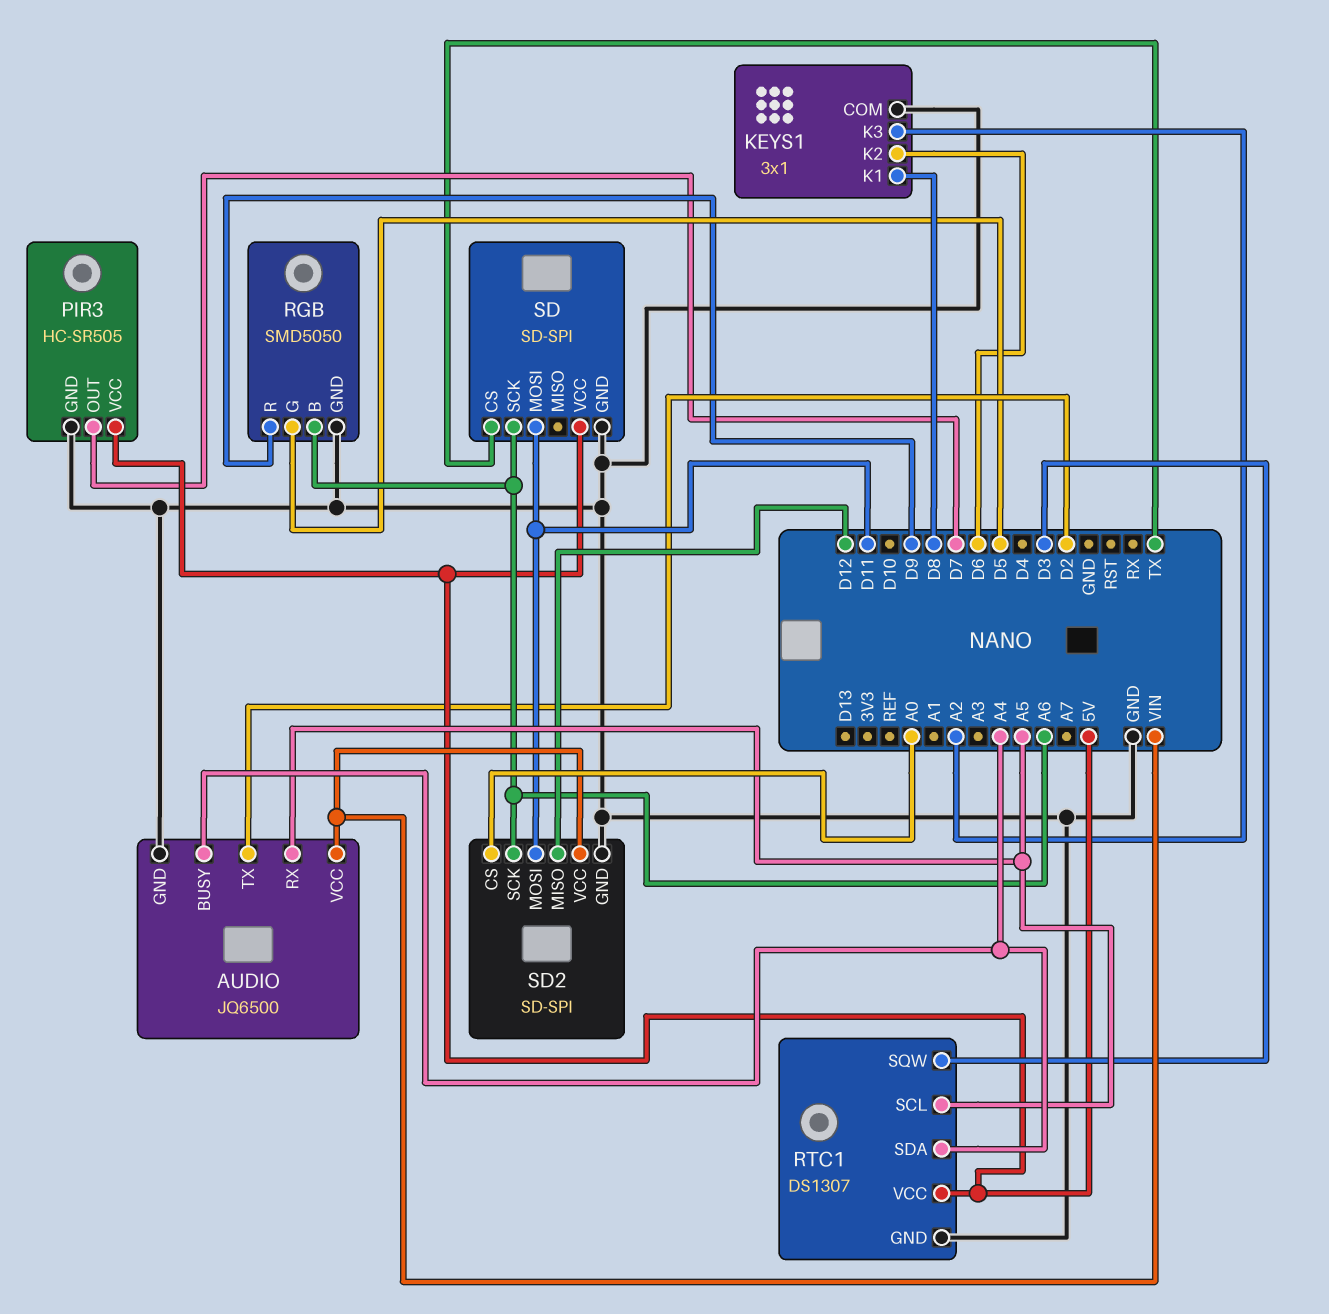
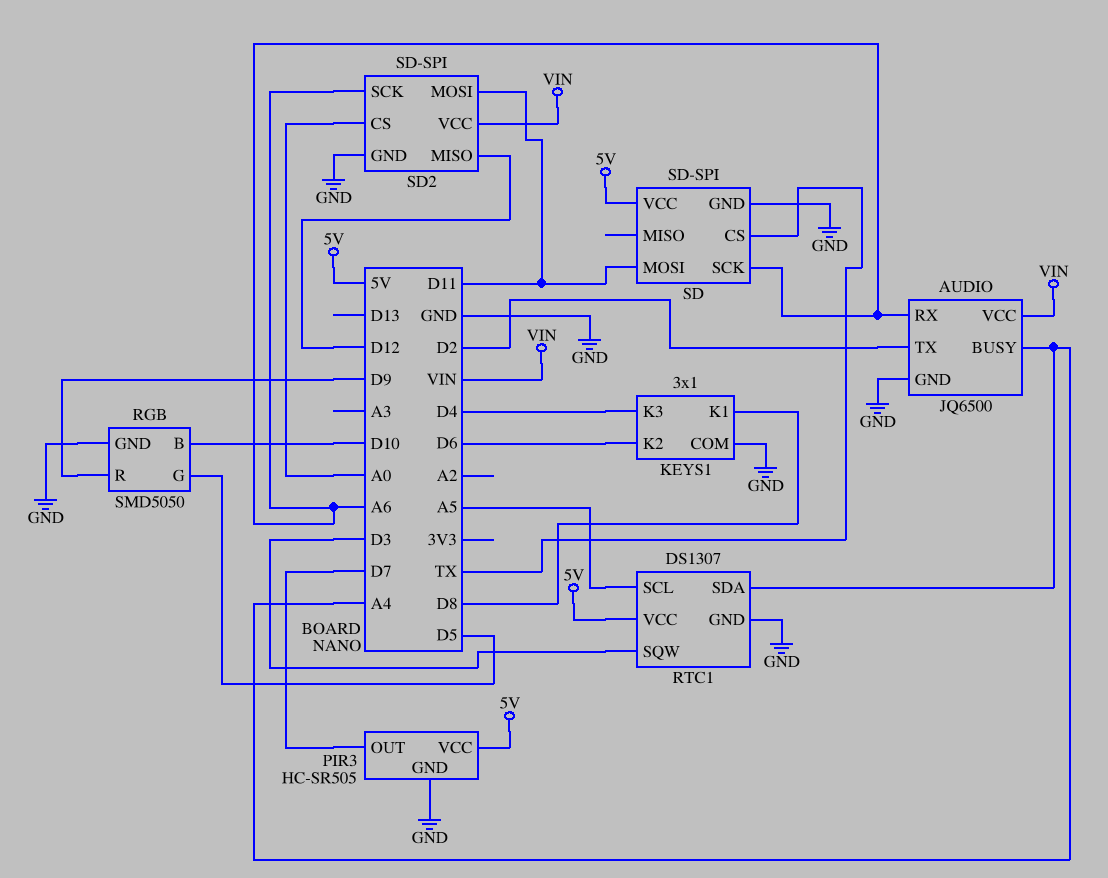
AUDIO pin RX: A5 -> A6
KEYS1 pin K3: A2 -> D4
RGB pin B: A6 -> D10

